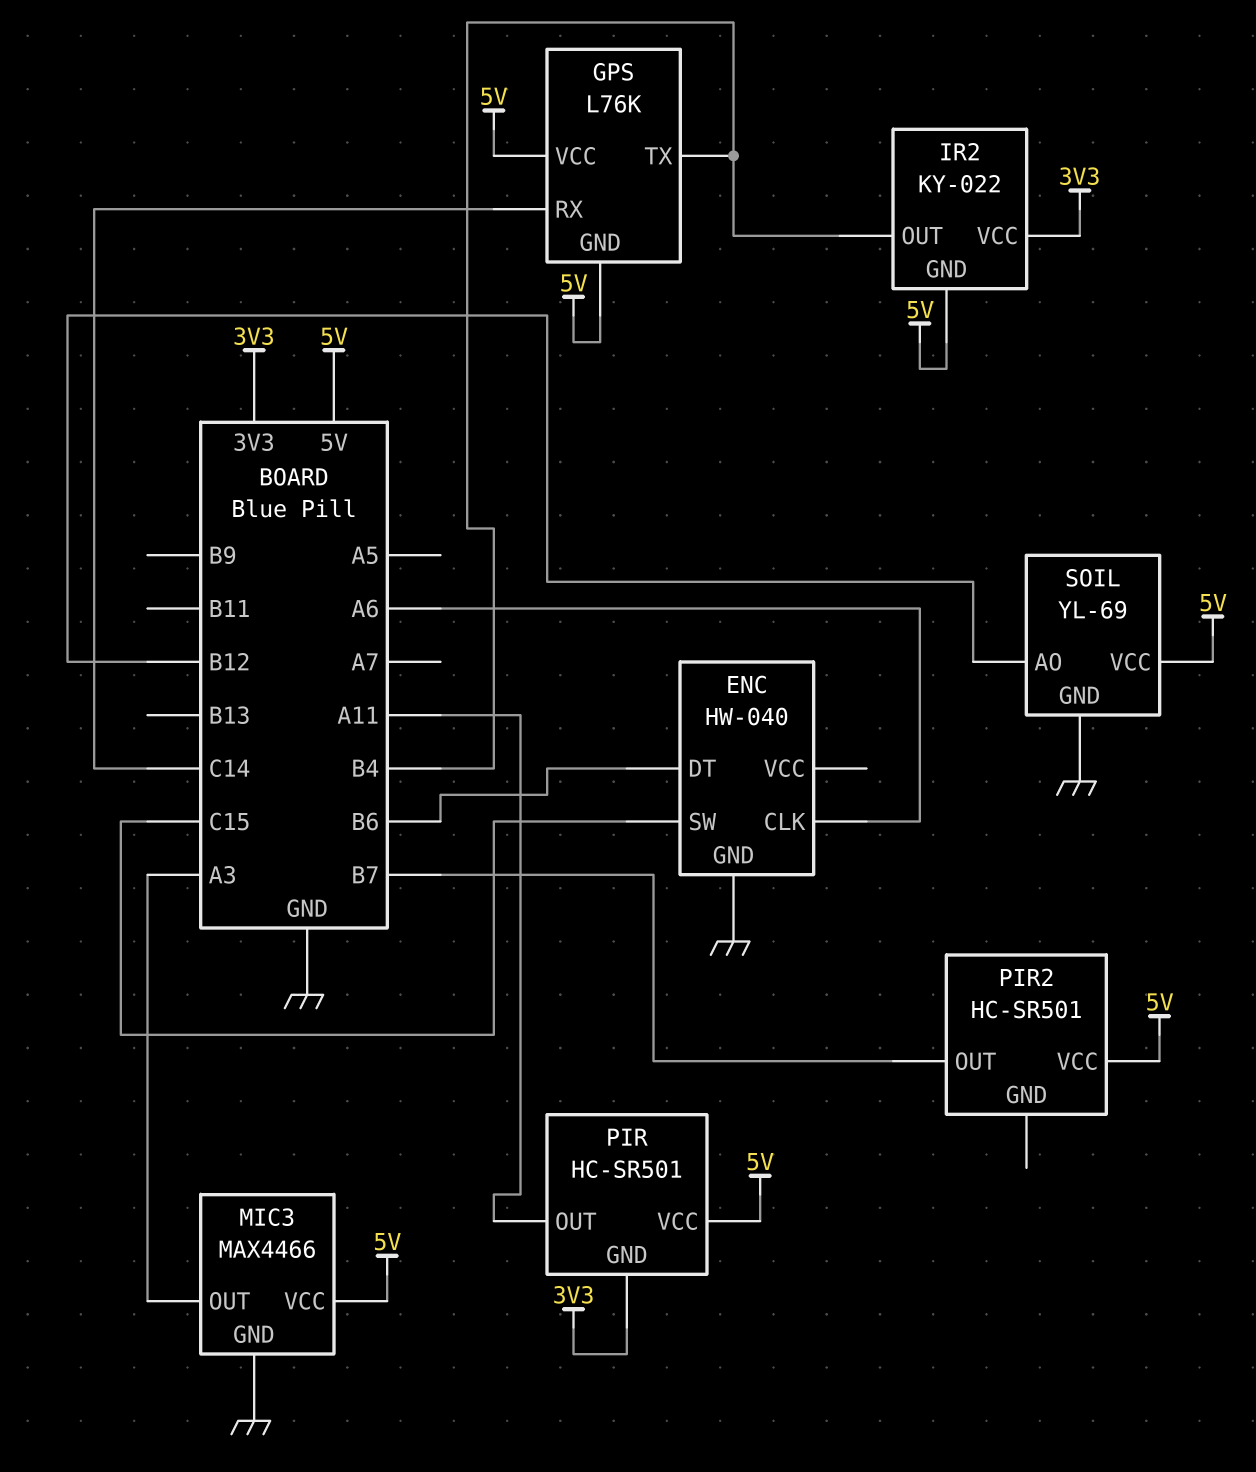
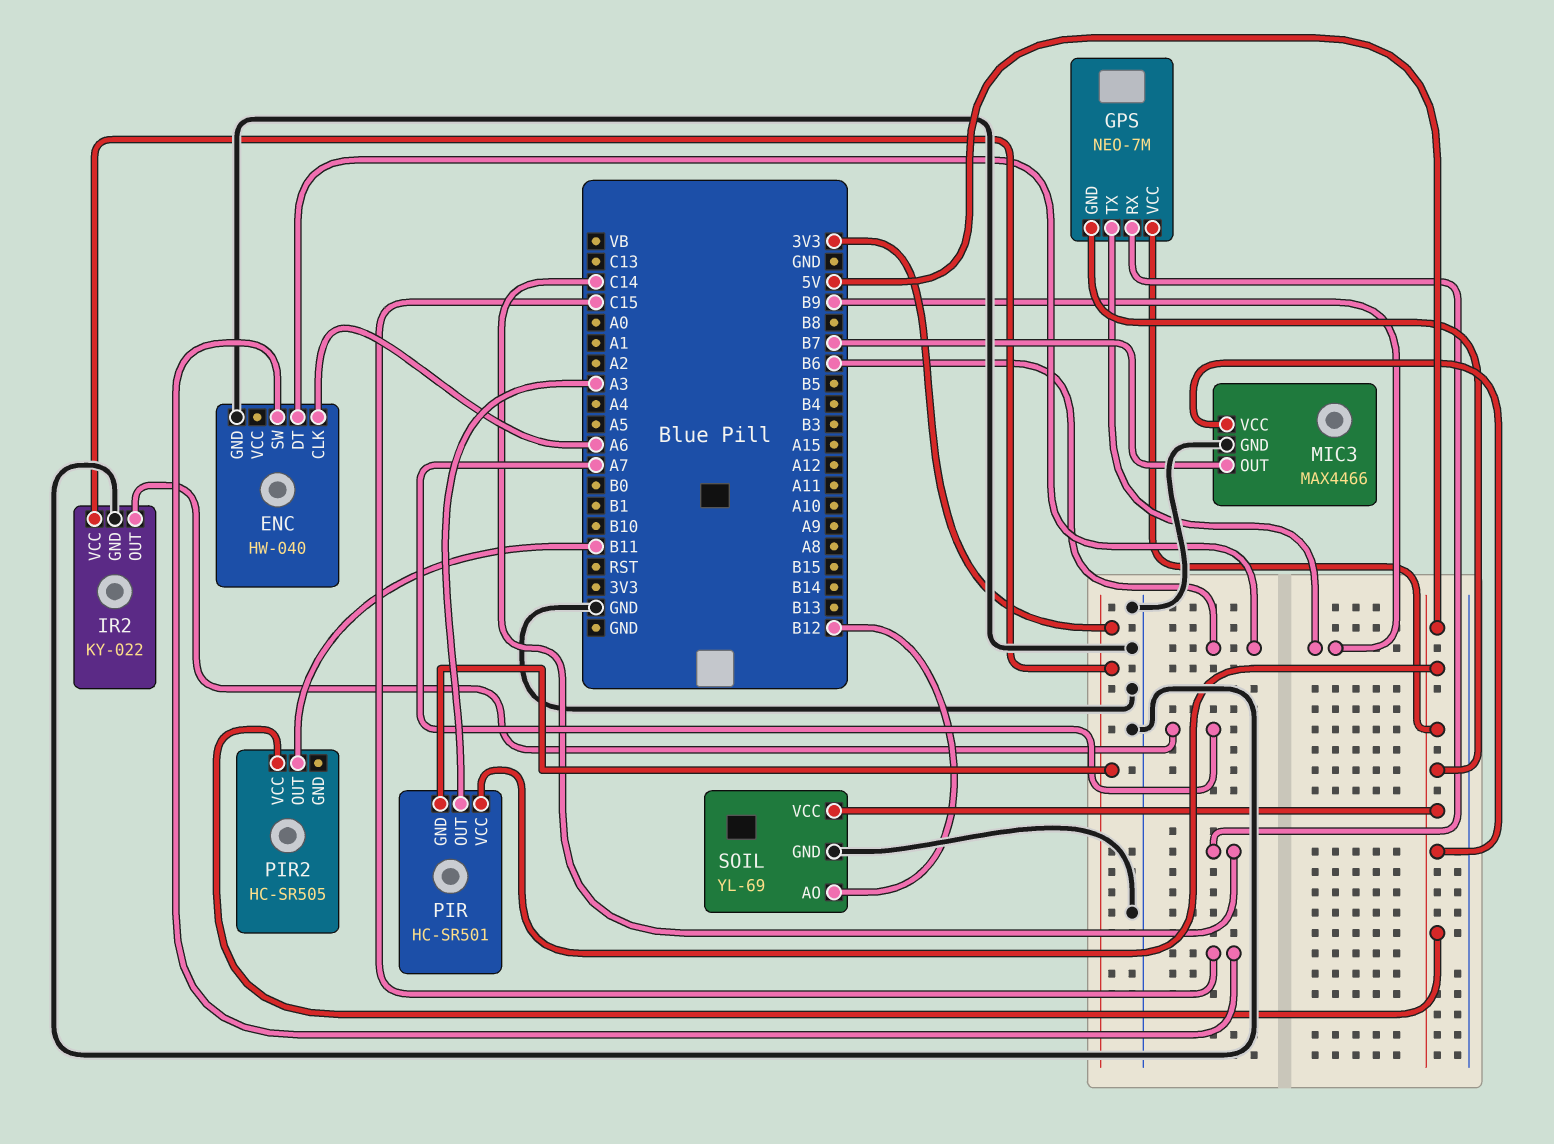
GPS: L76K -> NEO-7M
GPS pin TX: B4 -> B9
IR2 pin GND: 5V -> GND
IR2 pin OUT: B4 -> A7
MIC3 pin OUT: A3 -> B7
PIR pin OUT: A11 -> A3
PIR2: HC-SR501 -> HC-SR505
PIR2 pin OUT: B7 -> B11

